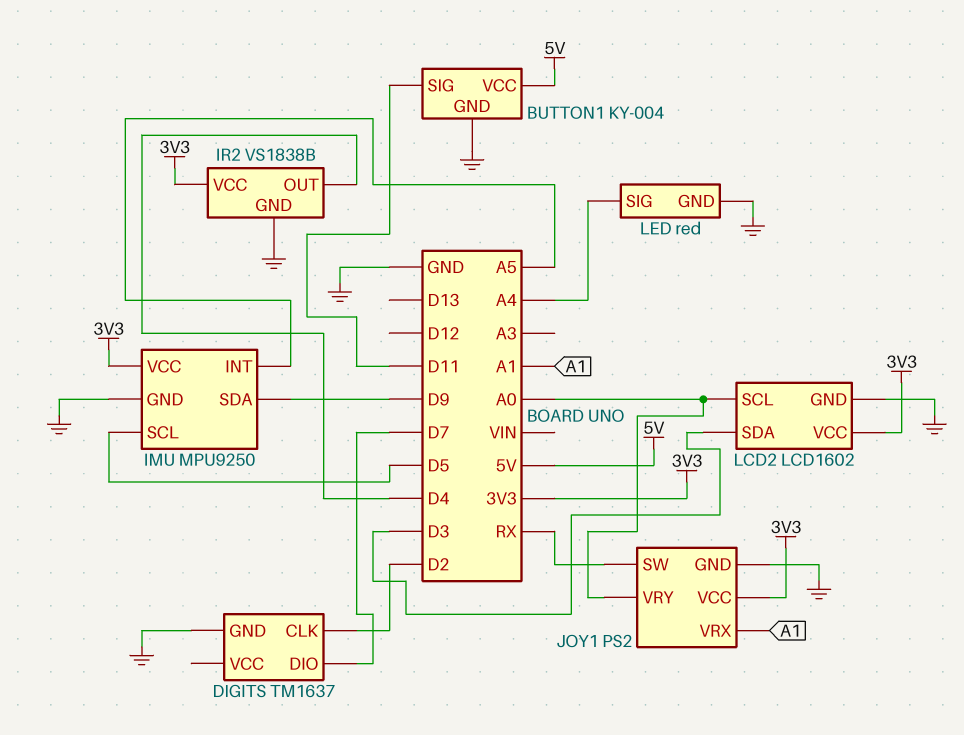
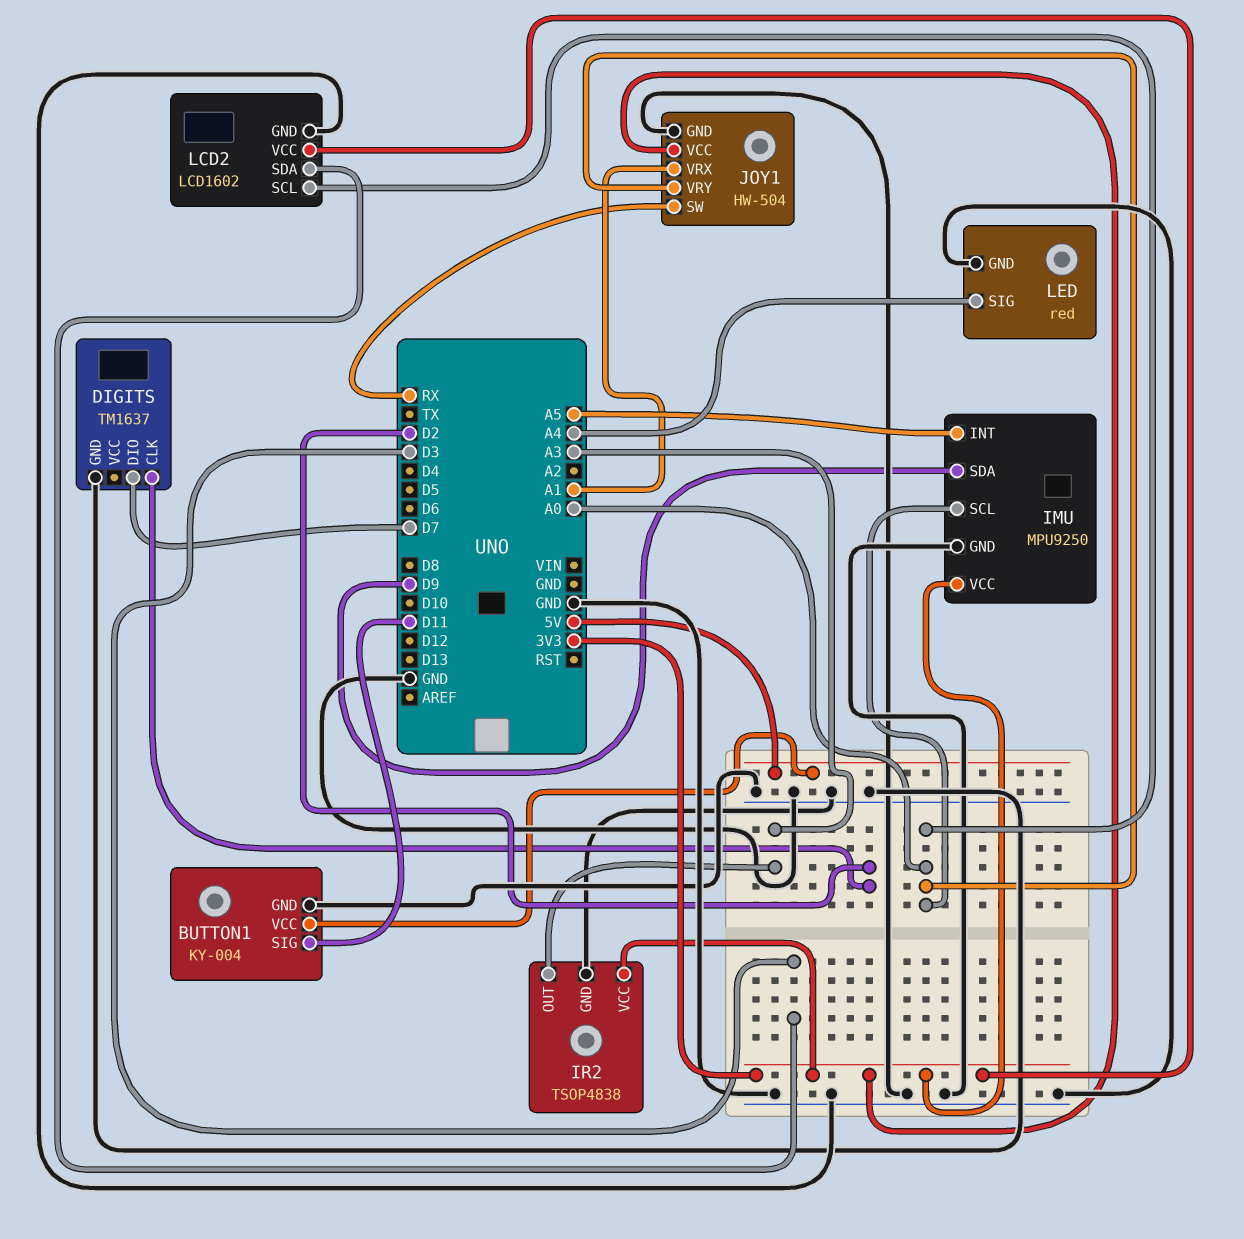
IMU pin SCL: D5 -> A0
IR2: VS1838B -> TSOP4838
IR2 pin OUT: D4 -> A3
JOY1: PS2 -> HW-504

